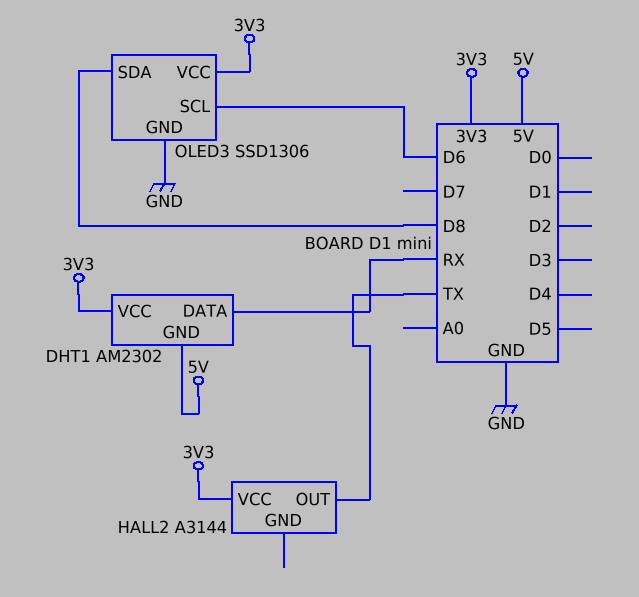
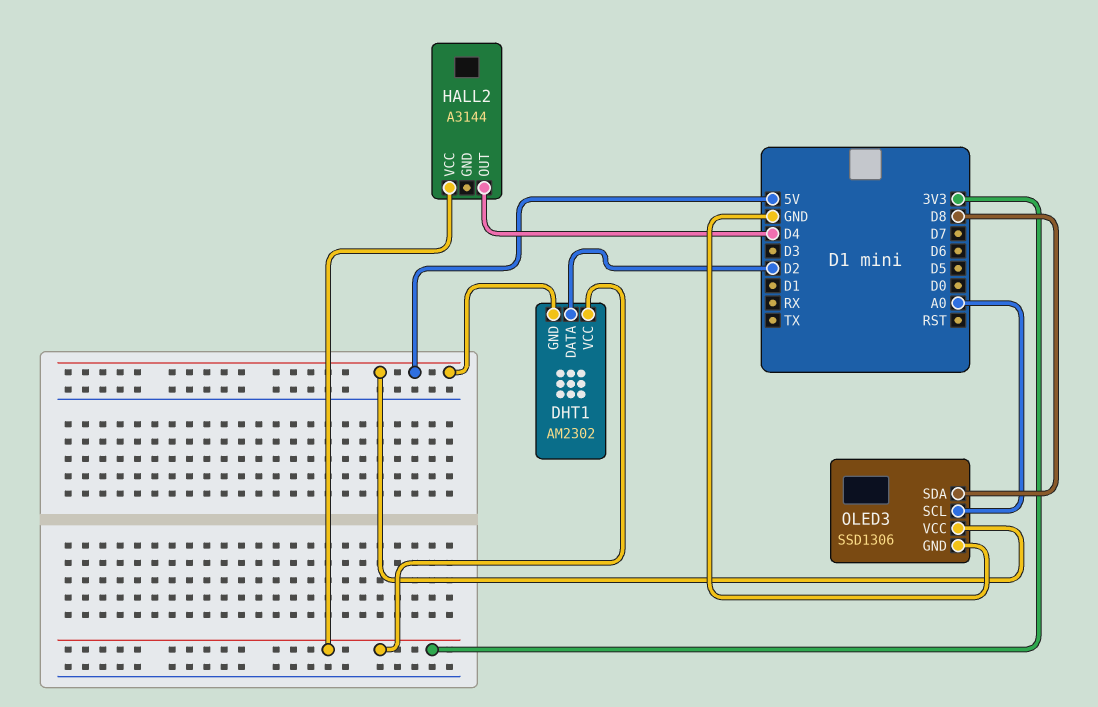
DHT1 pin DATA: RX -> D2
HALL2 pin OUT: TX -> D4
OLED3 pin SCL: D6 -> A0
OLED3 pin VCC: 3V3 -> 5V

